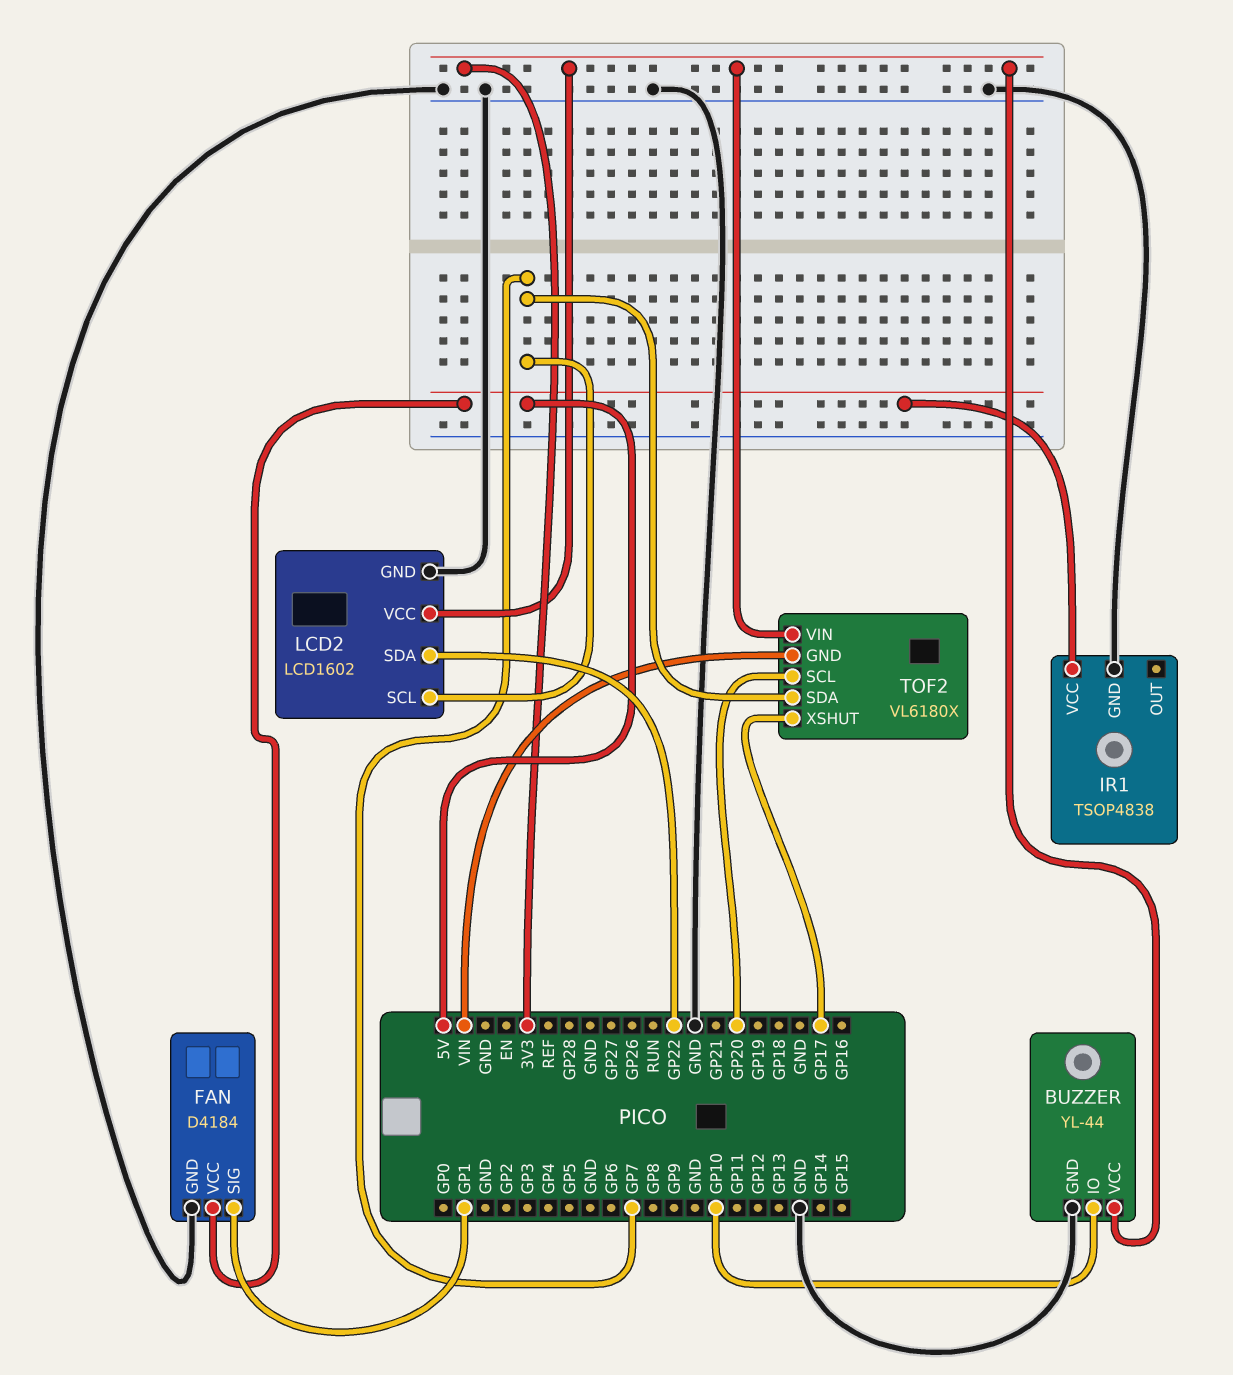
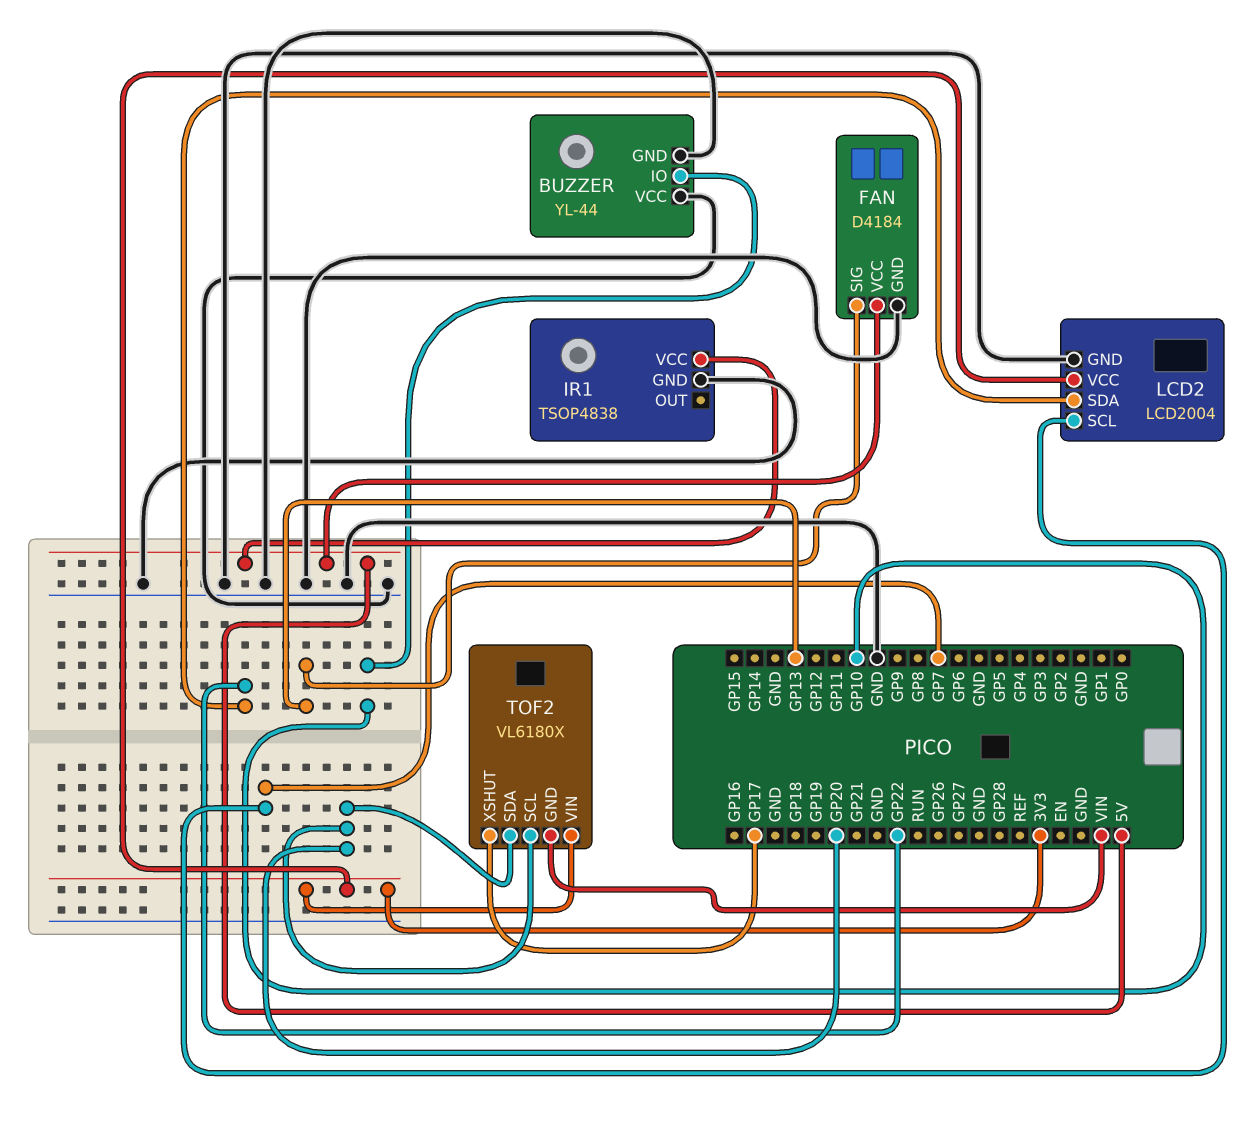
BUZZER pin VCC: 3V3 -> GND
FAN pin SIG: GP1 -> GP13
LCD2: LCD1602 -> LCD2004
TOF2 pin SDA: GP7 -> GP20

